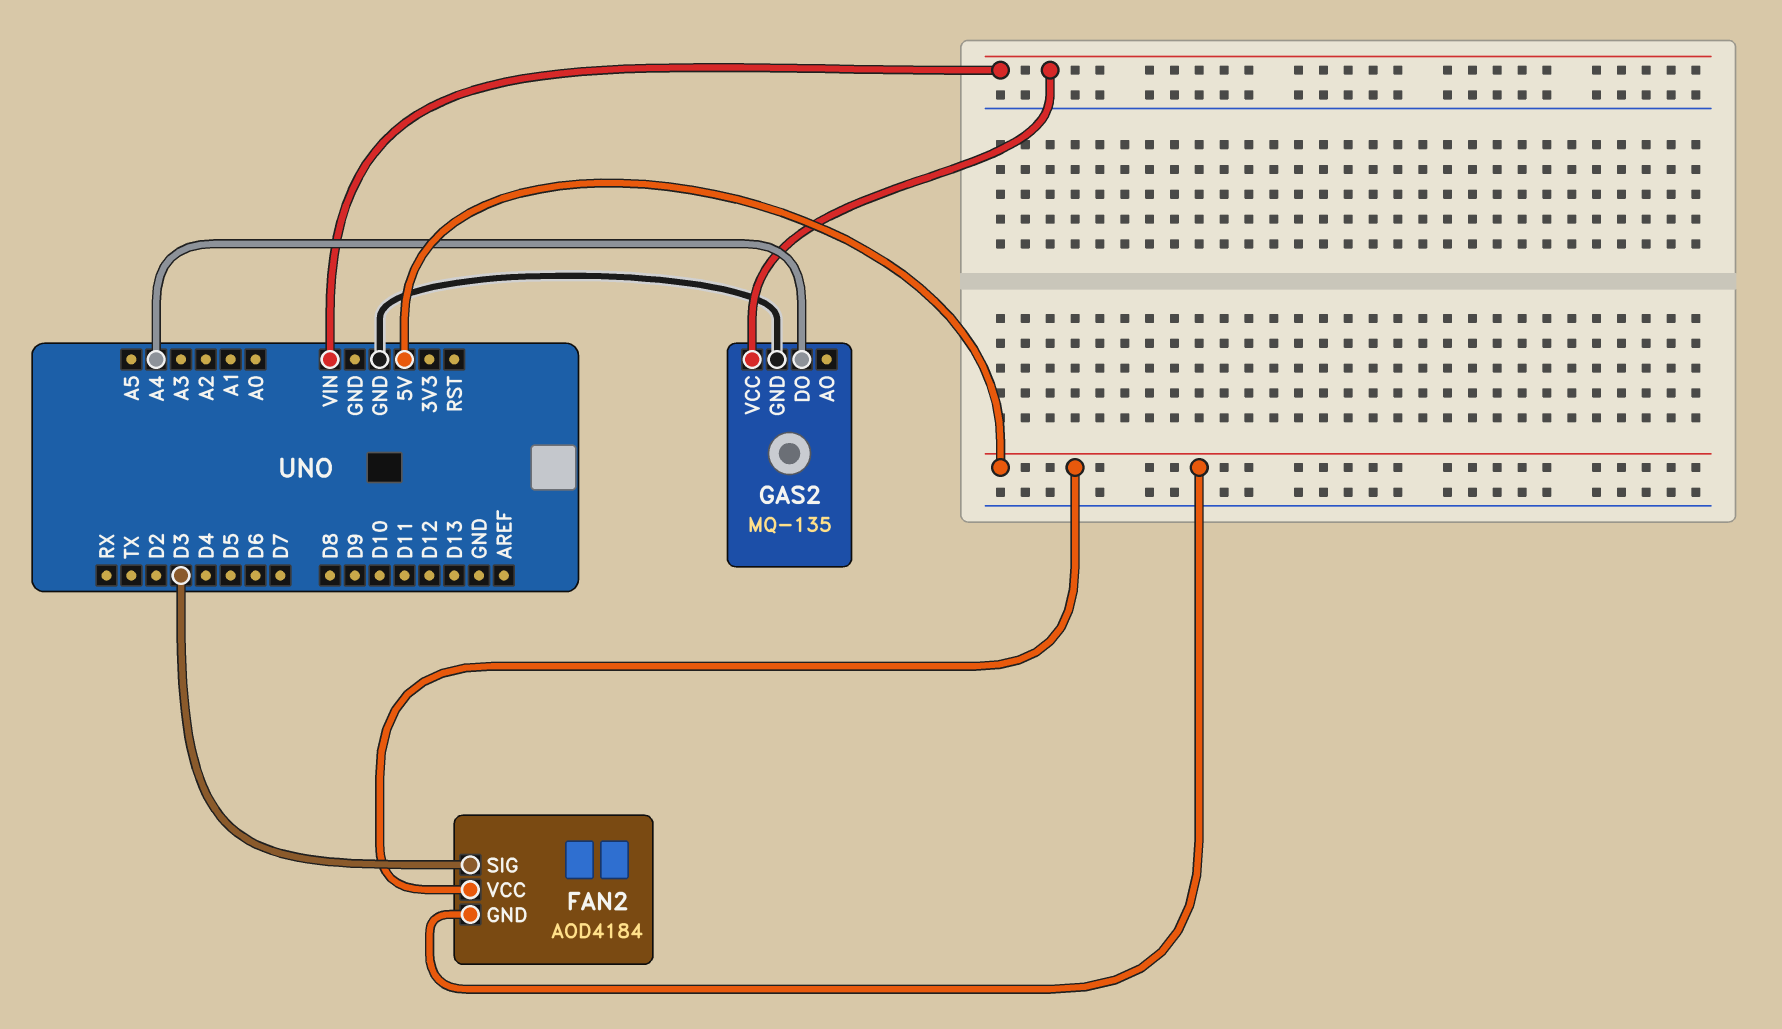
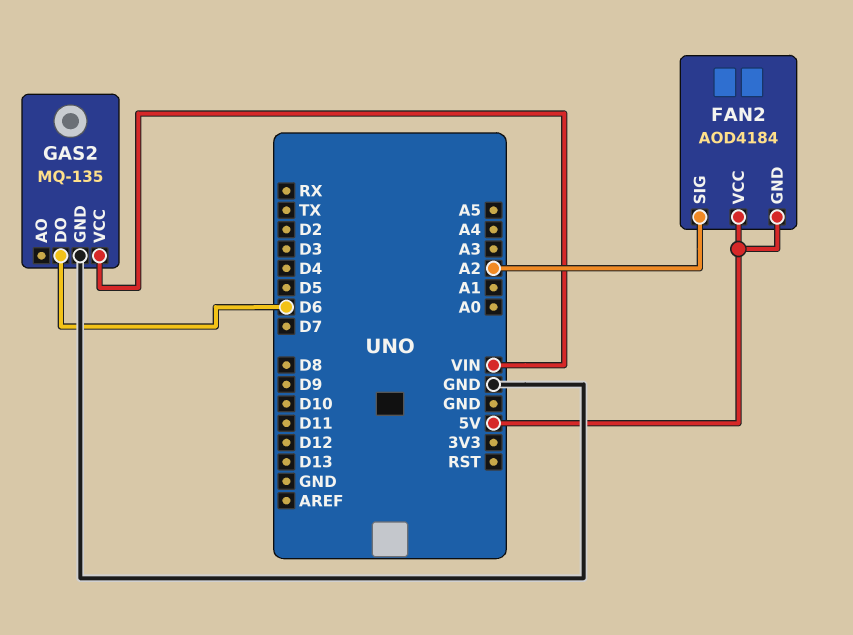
FAN2 pin SIG: D3 -> A2
GAS2 pin DO: A4 -> D6

